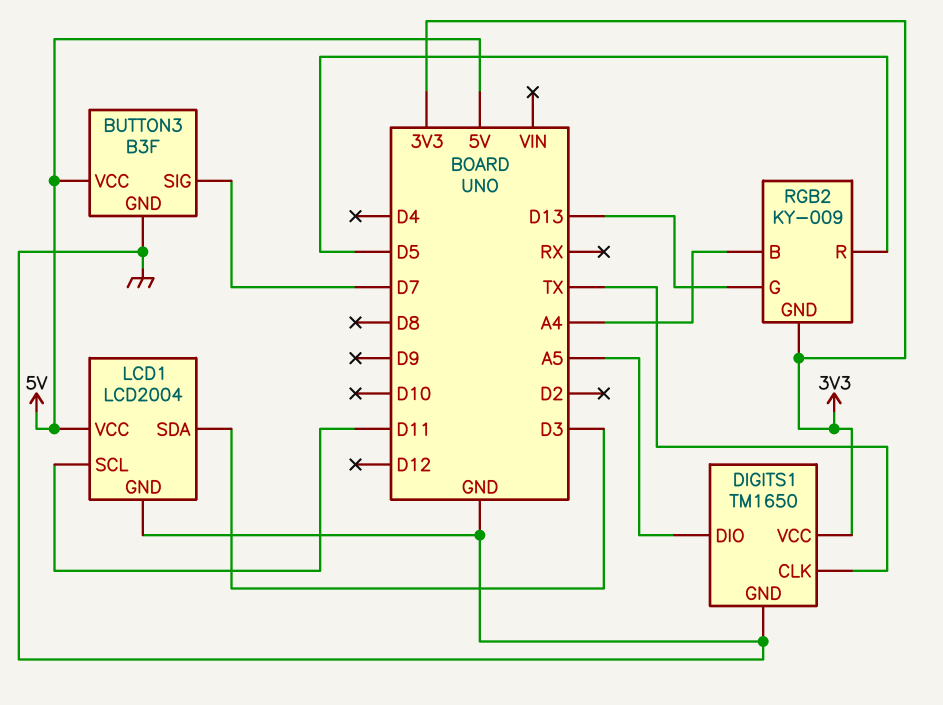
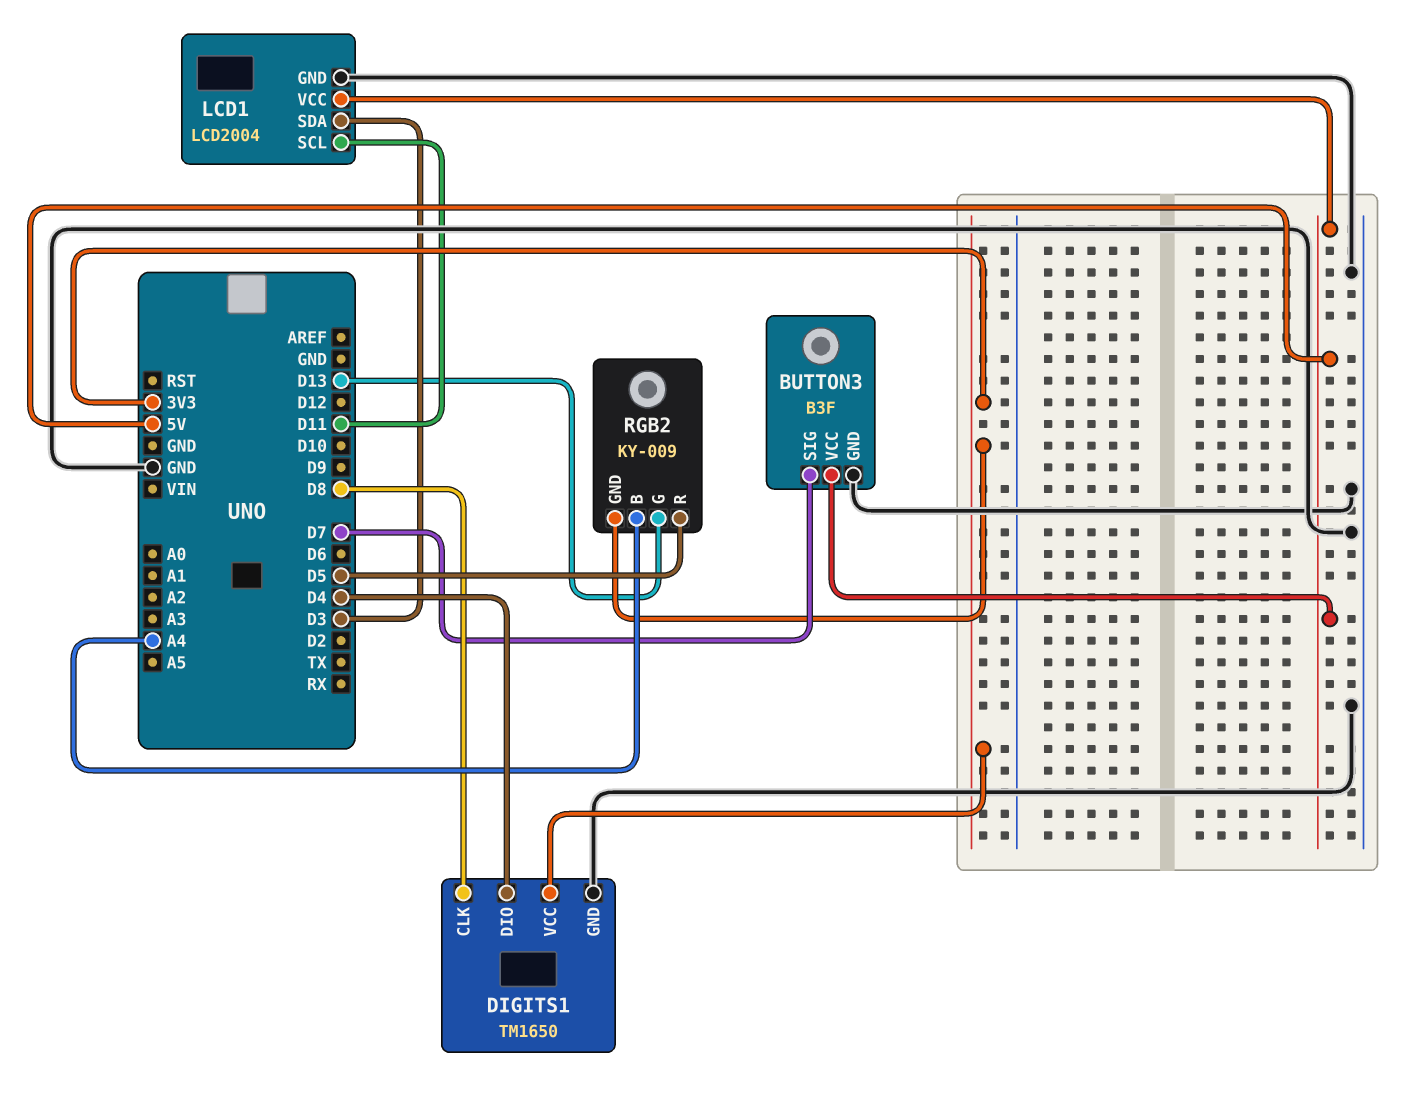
DIGITS1 pin CLK: TX -> D8
DIGITS1 pin DIO: A5 -> D4

